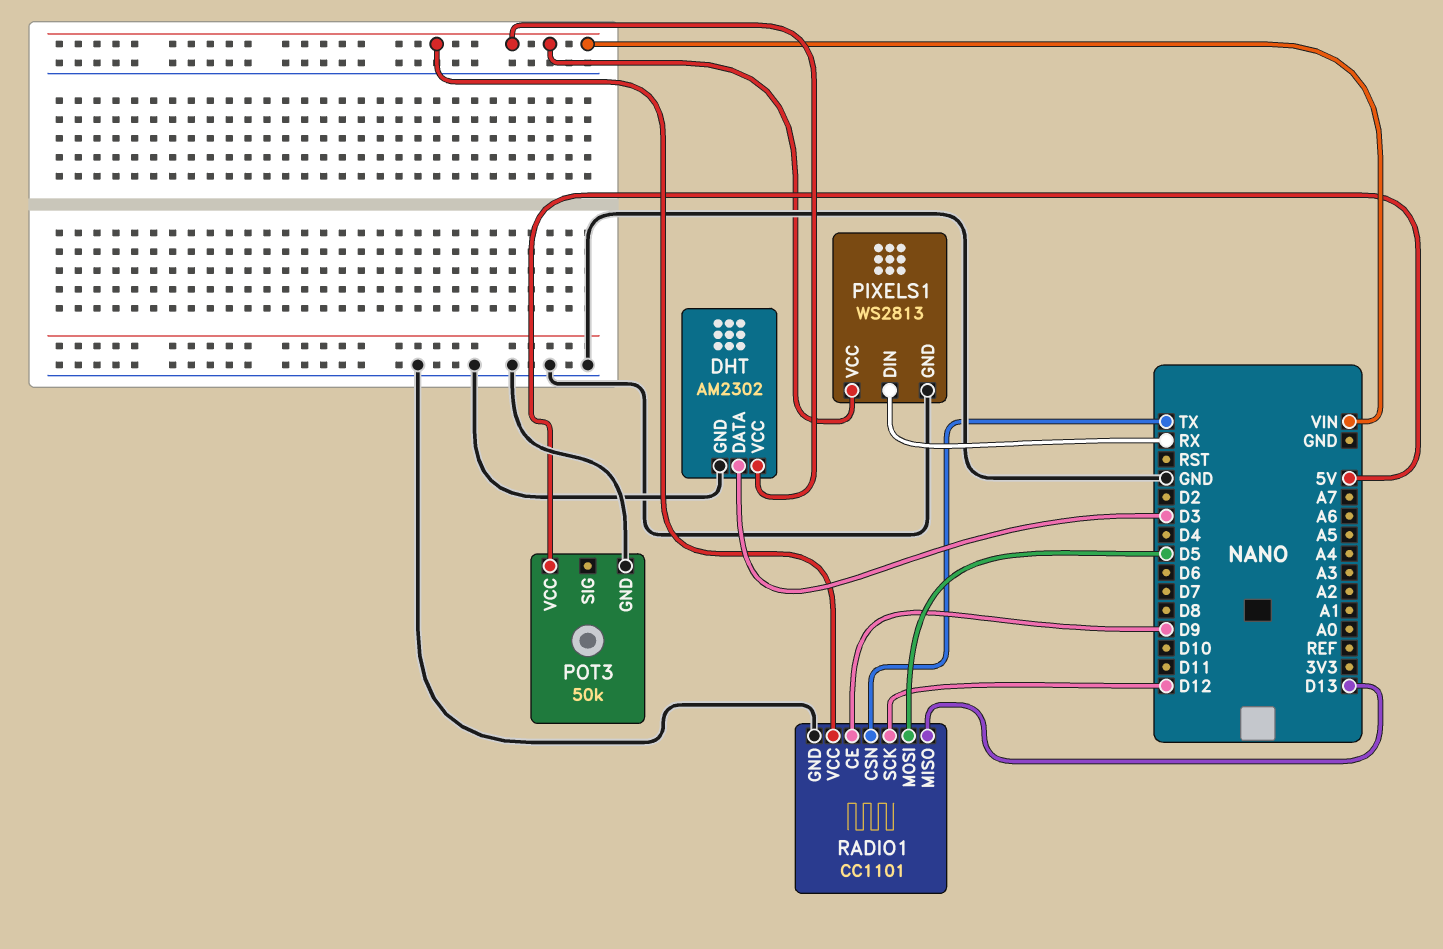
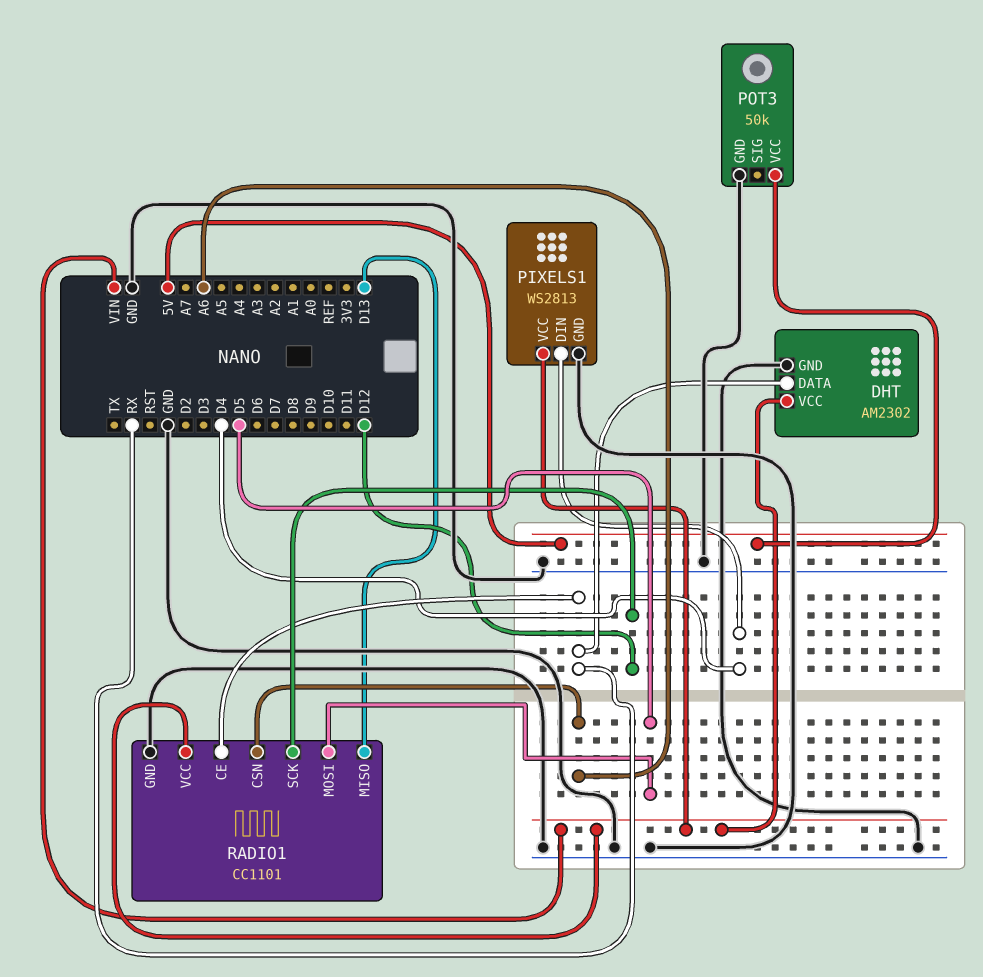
DHT pin DATA: D3 -> RX
PIXELS1 pin DIN: RX -> D4
RADIO1 pin CE: D9 -> RX
RADIO1 pin CSN: TX -> A6

